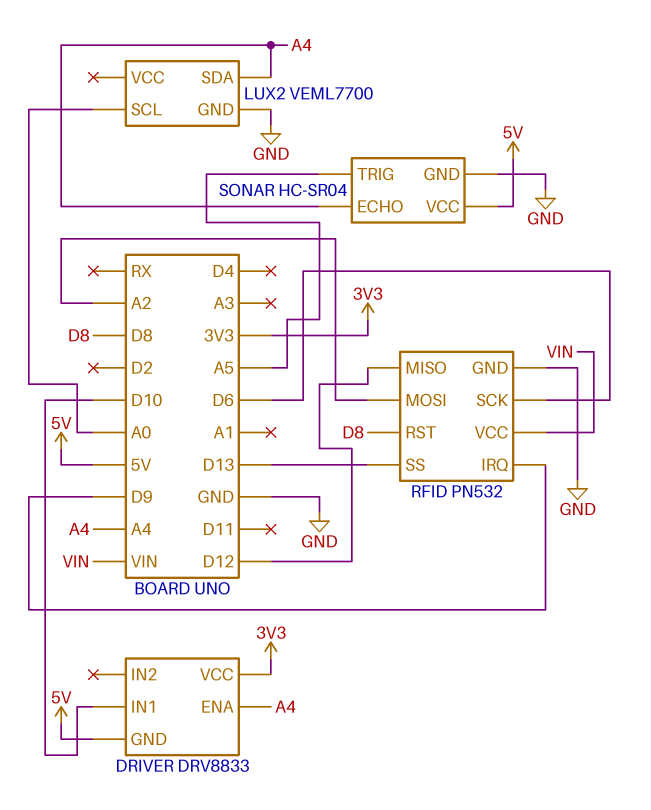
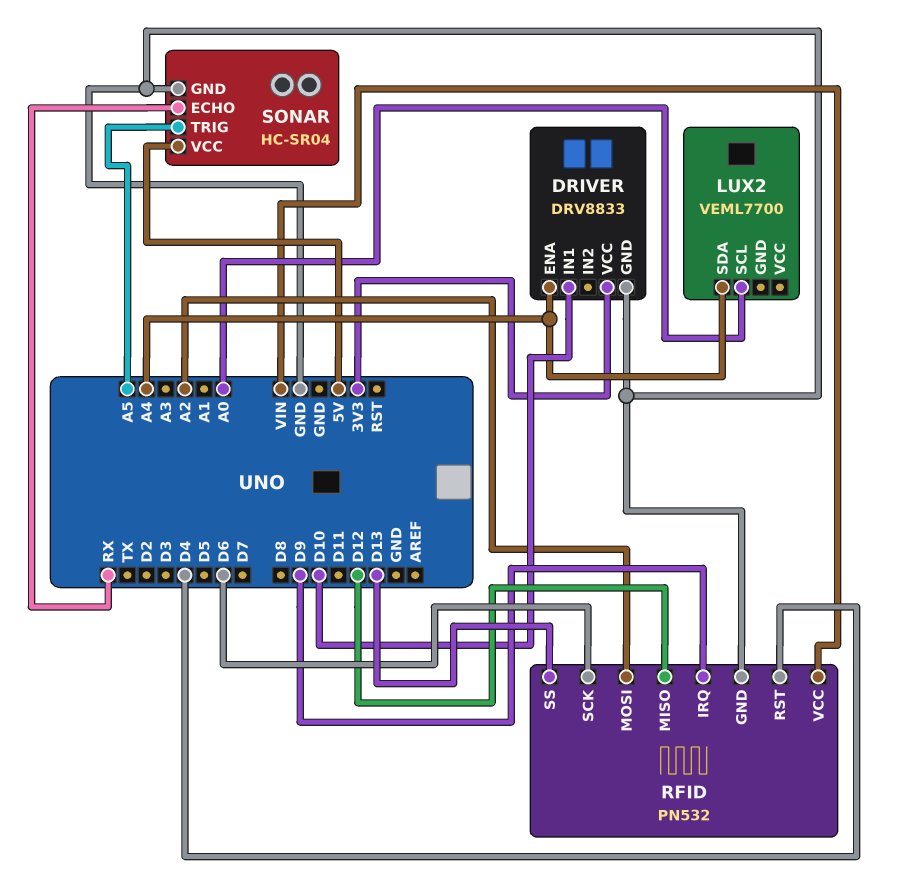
DRIVER pin GND: 5V -> GND
LUX2 pin GND: GND -> none
RFID pin RST: D8 -> D4
SONAR pin ECHO: A4 -> RX

